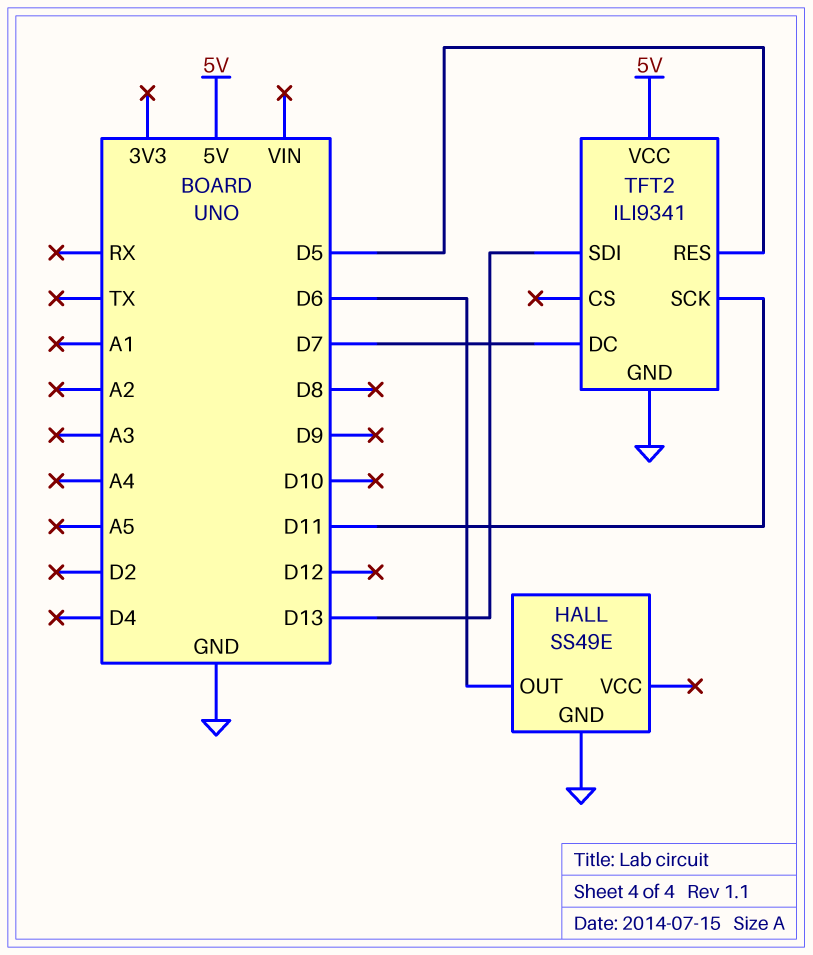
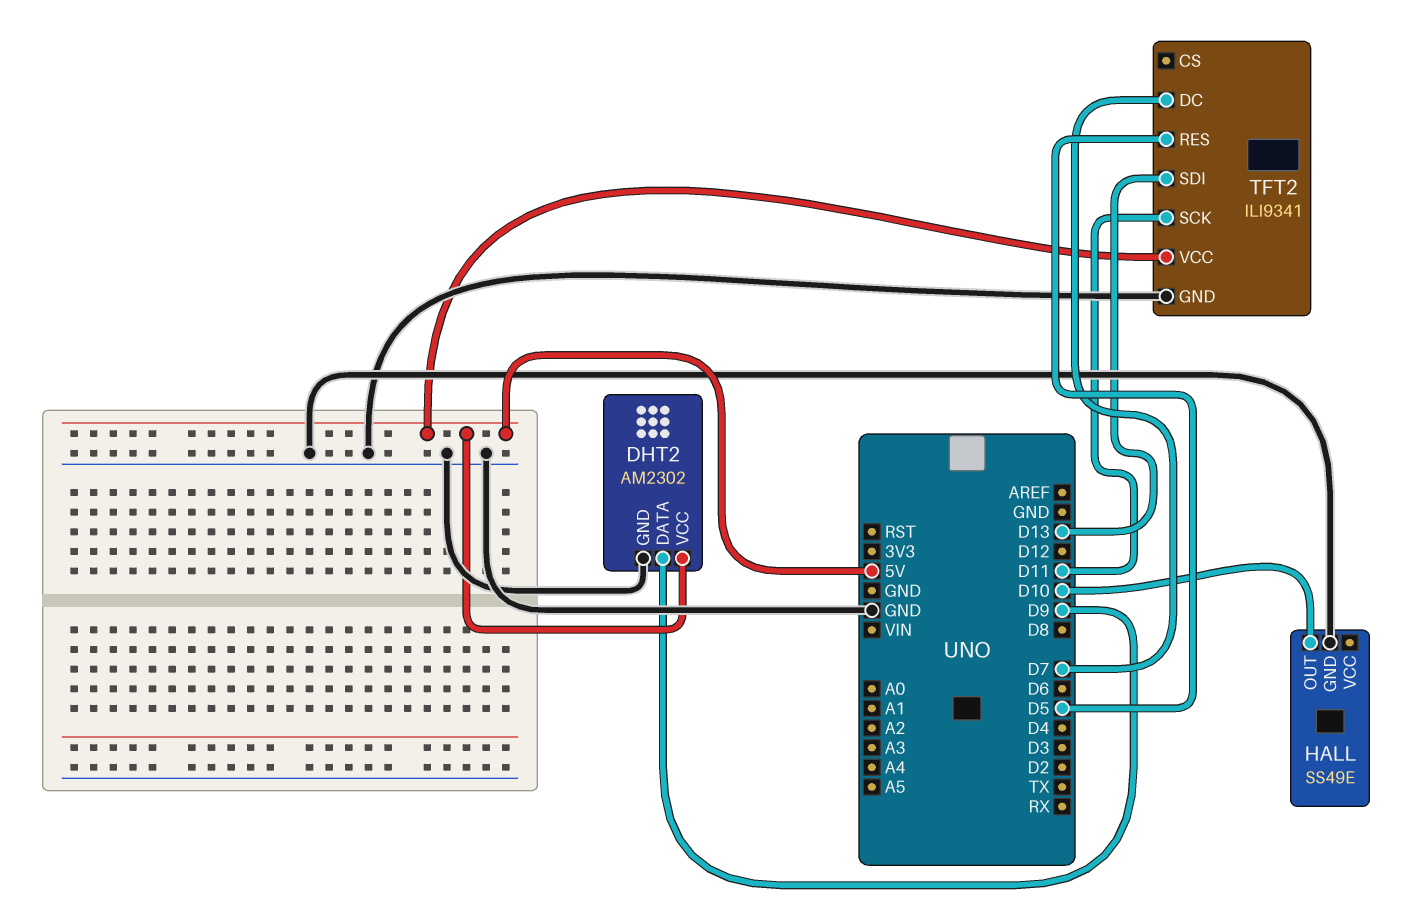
DHT2: none -> AM2302
DHT2 pin DATA: none -> D9
DHT2 pin GND: none -> GND
DHT2 pin VCC: none -> 5V
HALL pin OUT: D6 -> D10

